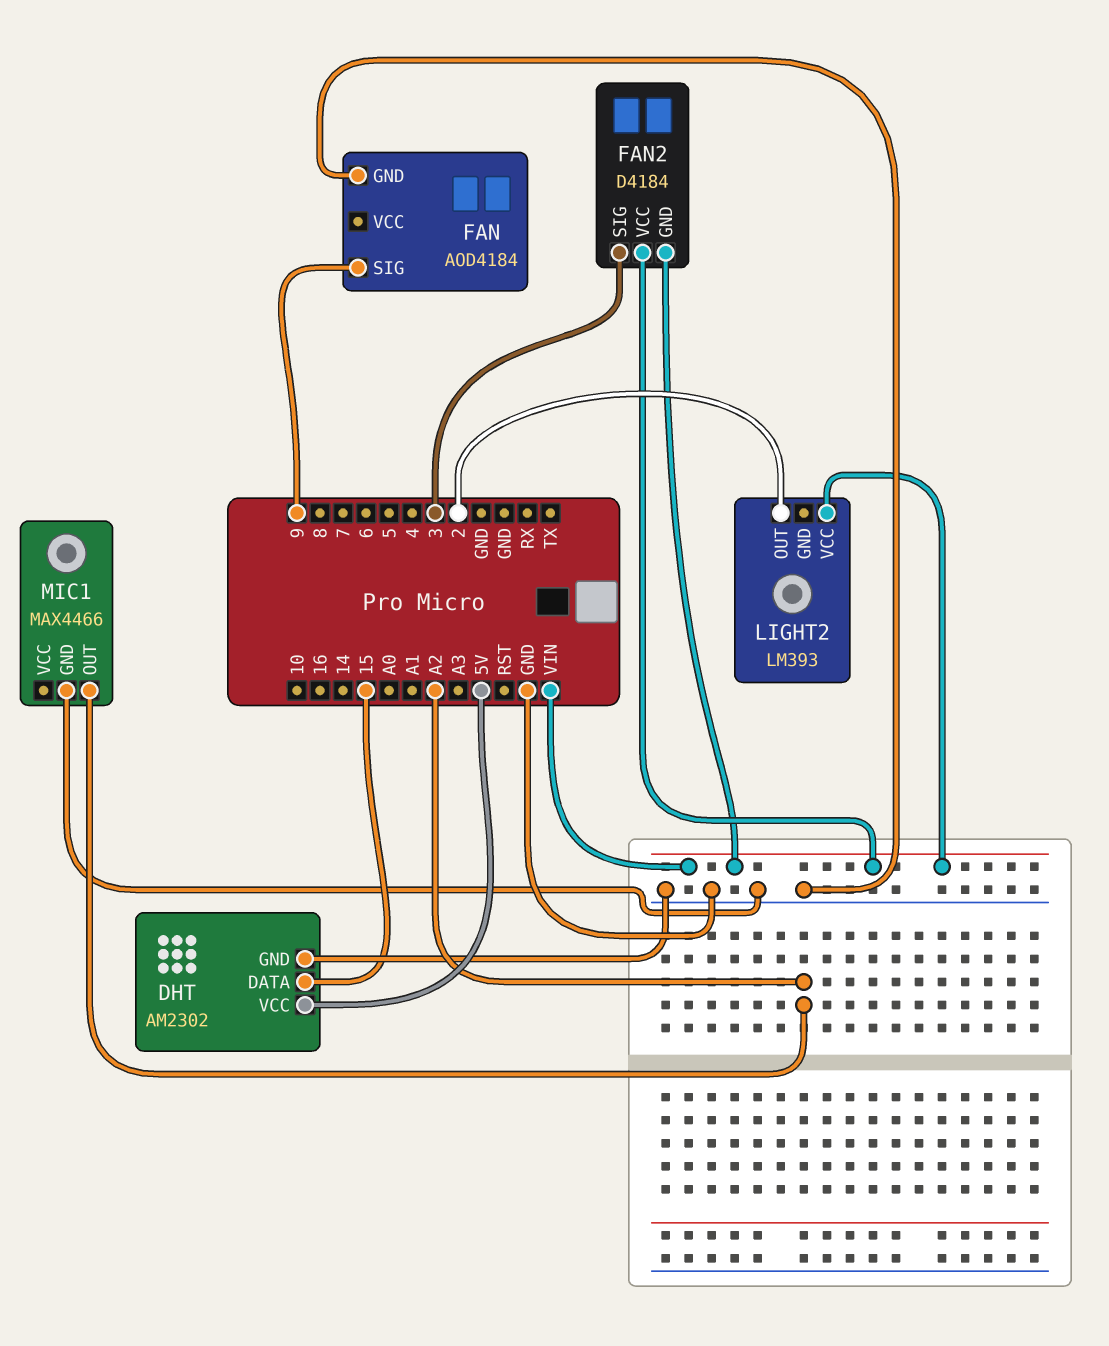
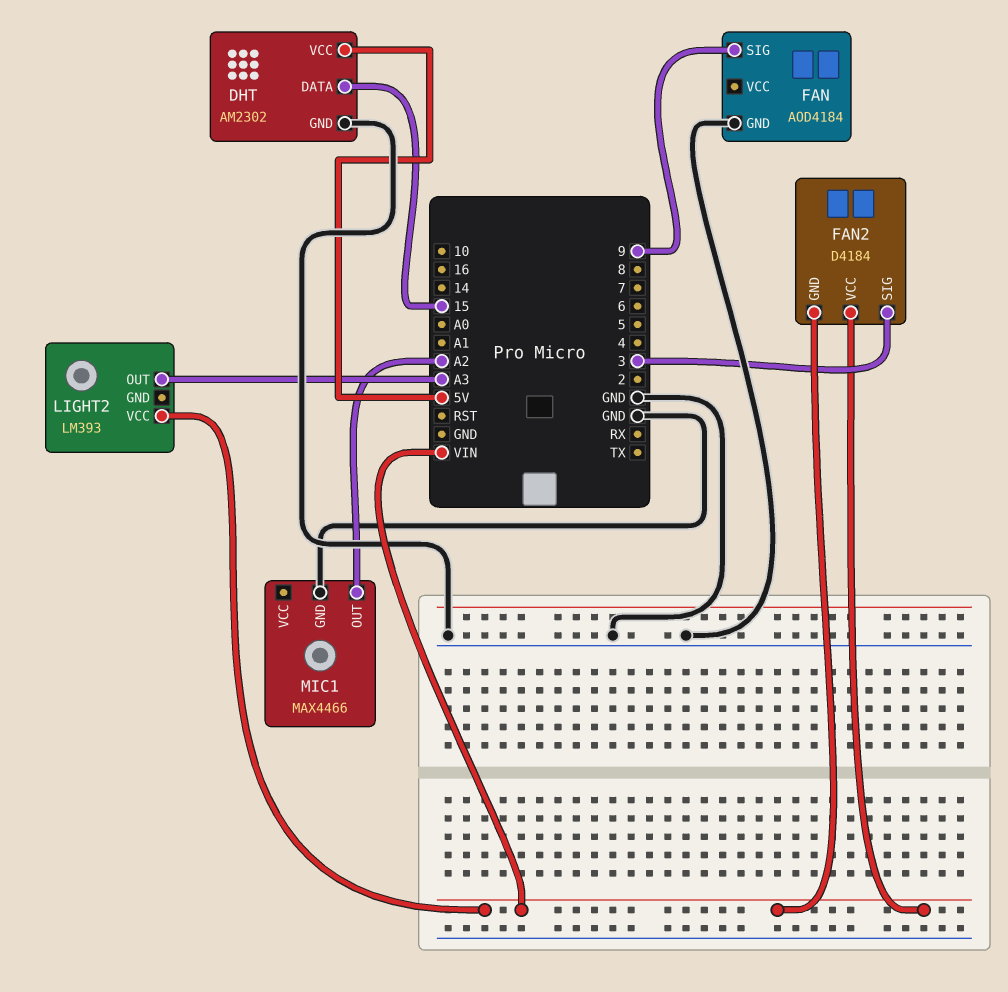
LIGHT2 pin OUT: 2 -> A3

